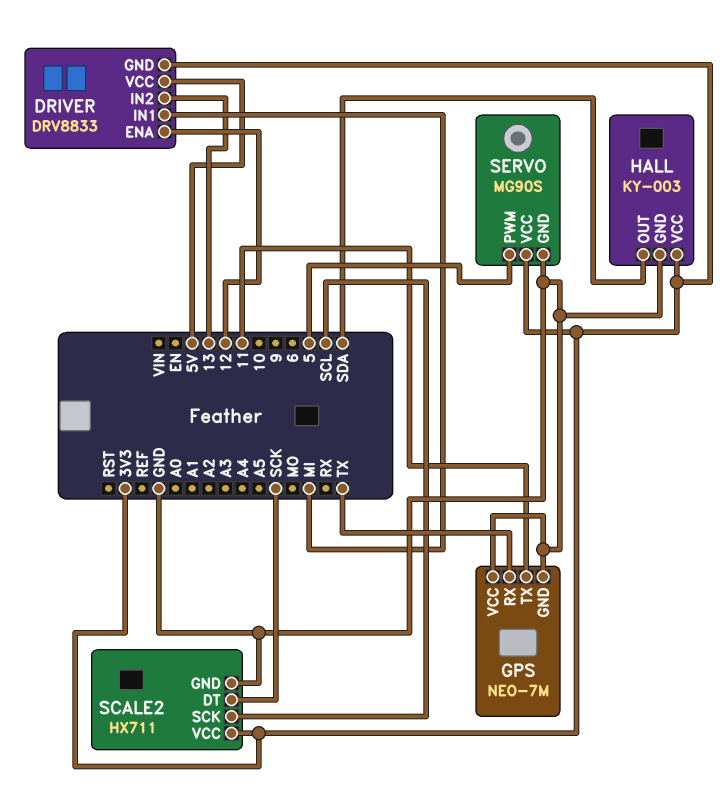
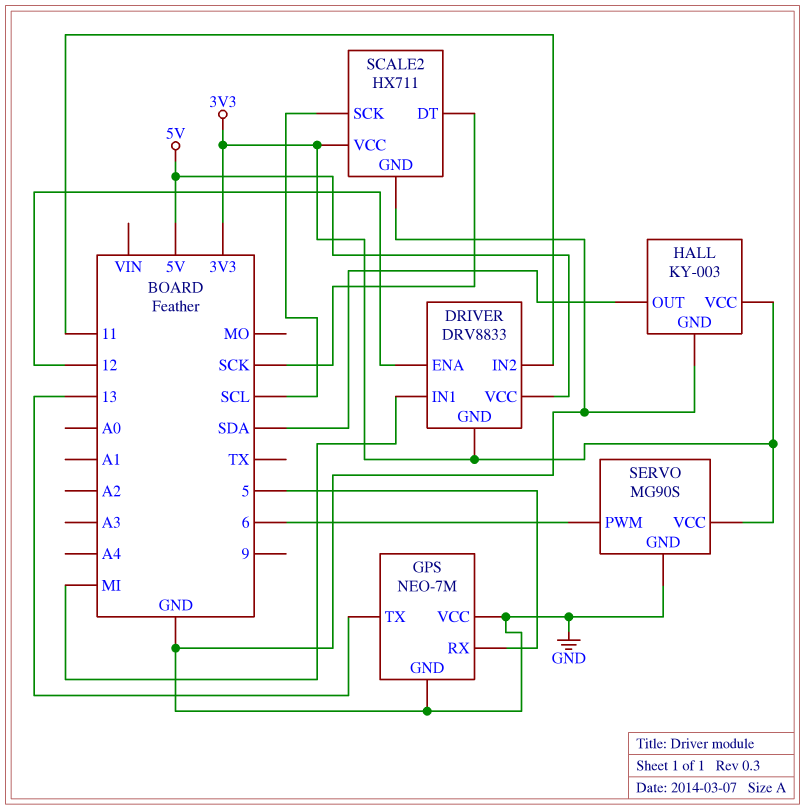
DRIVER pin IN2: 13 -> 11
GPS pin RX: TX -> 5
GPS pin TX: 11 -> 13
SERVO pin PWM: 5 -> 6

